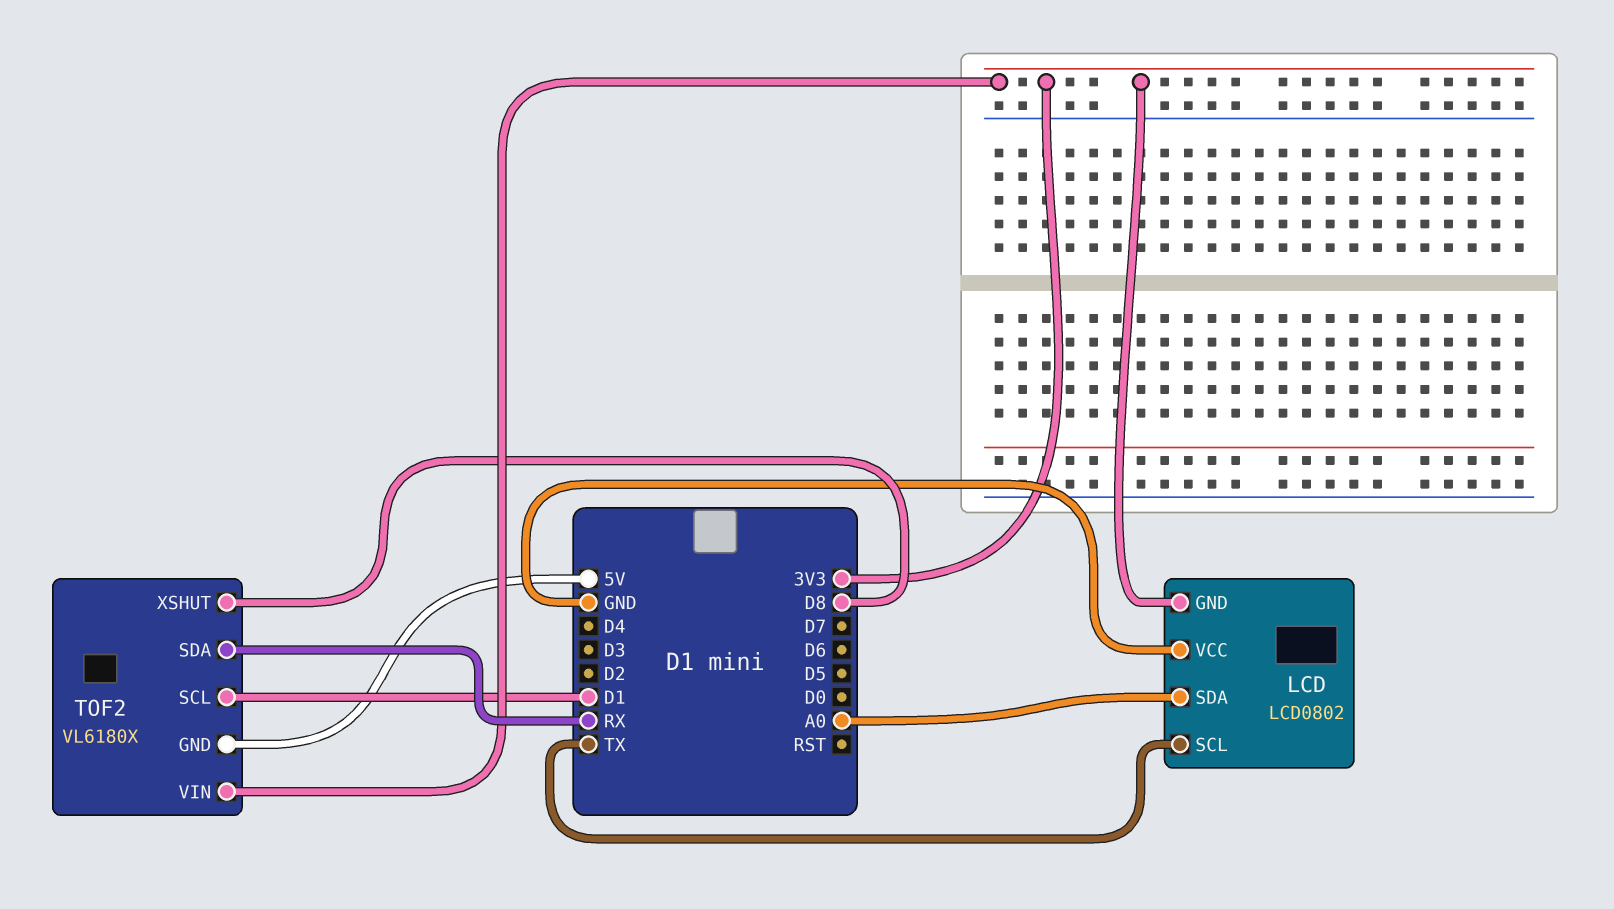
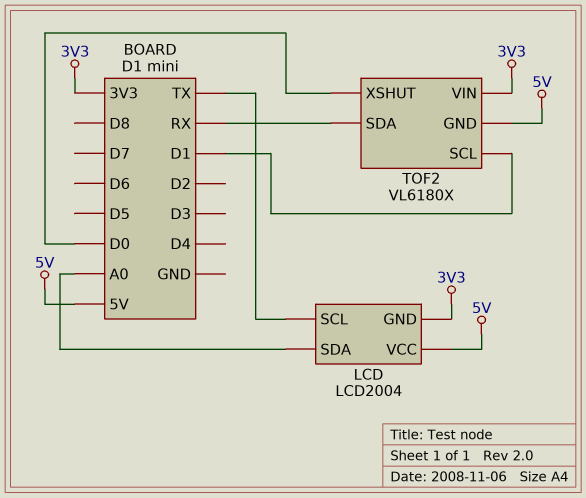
LCD: LCD0802 -> LCD2004
LCD pin VCC: GND -> 5V
TOF2 pin XSHUT: D8 -> D0

